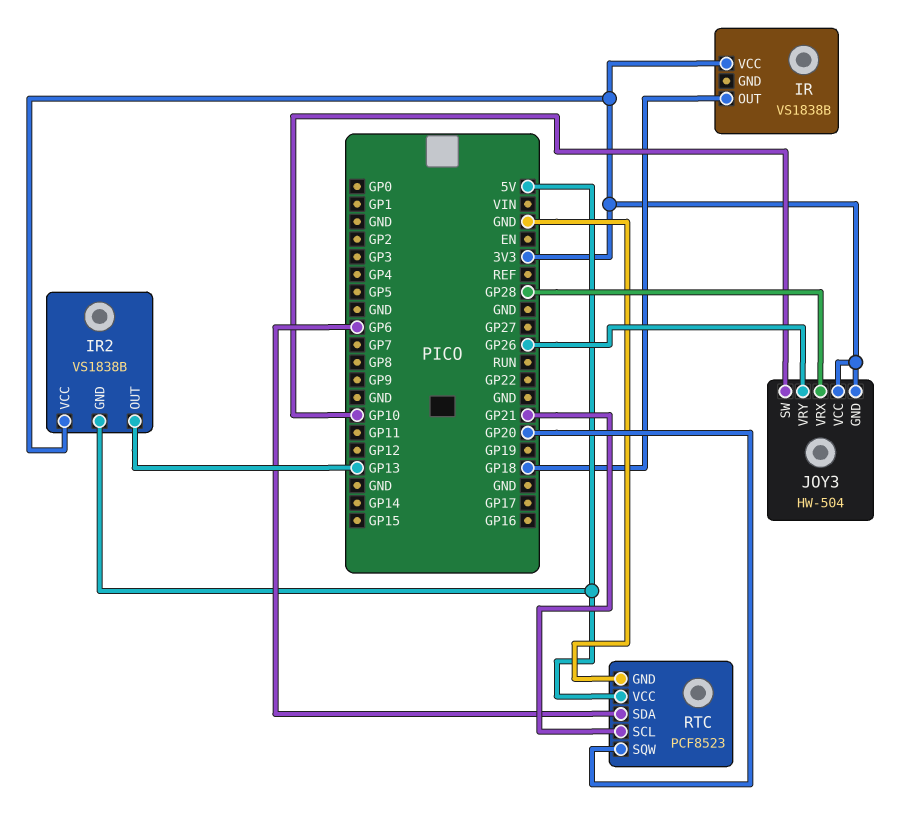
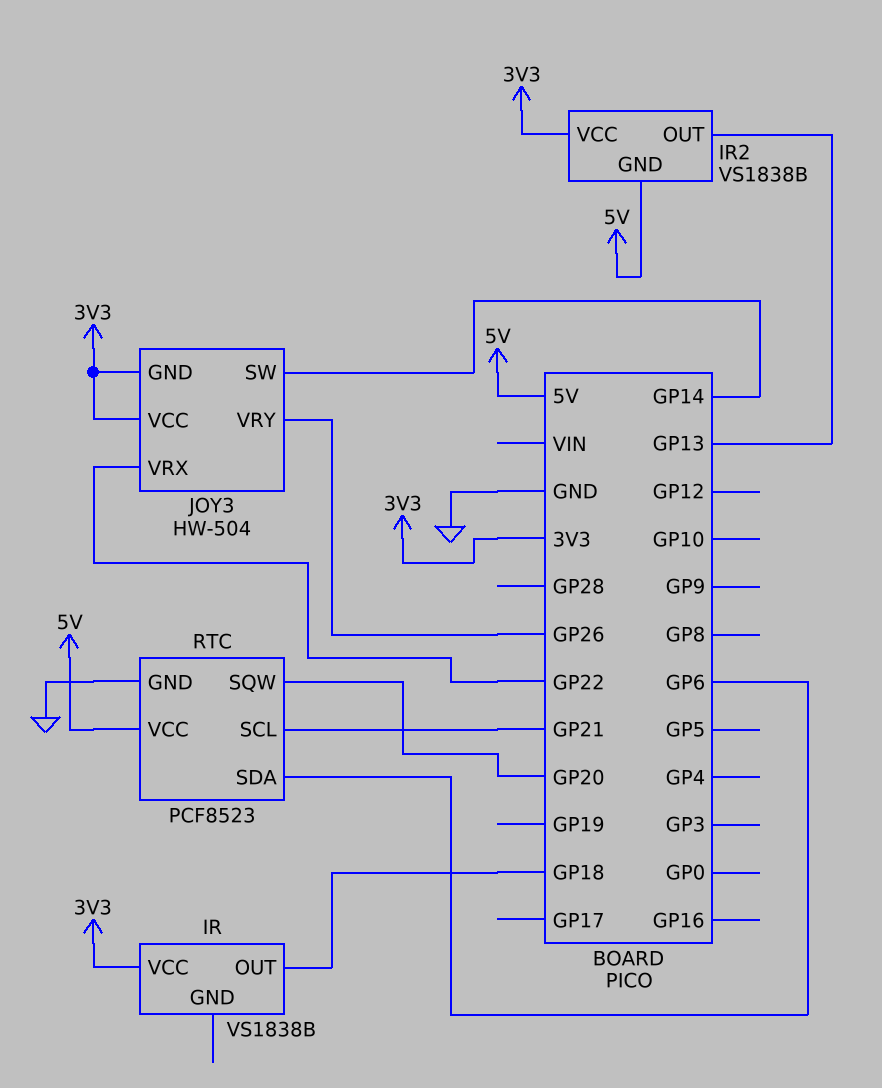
JOY3 pin SW: GP10 -> GP14
JOY3 pin VRX: GP28 -> GP22

